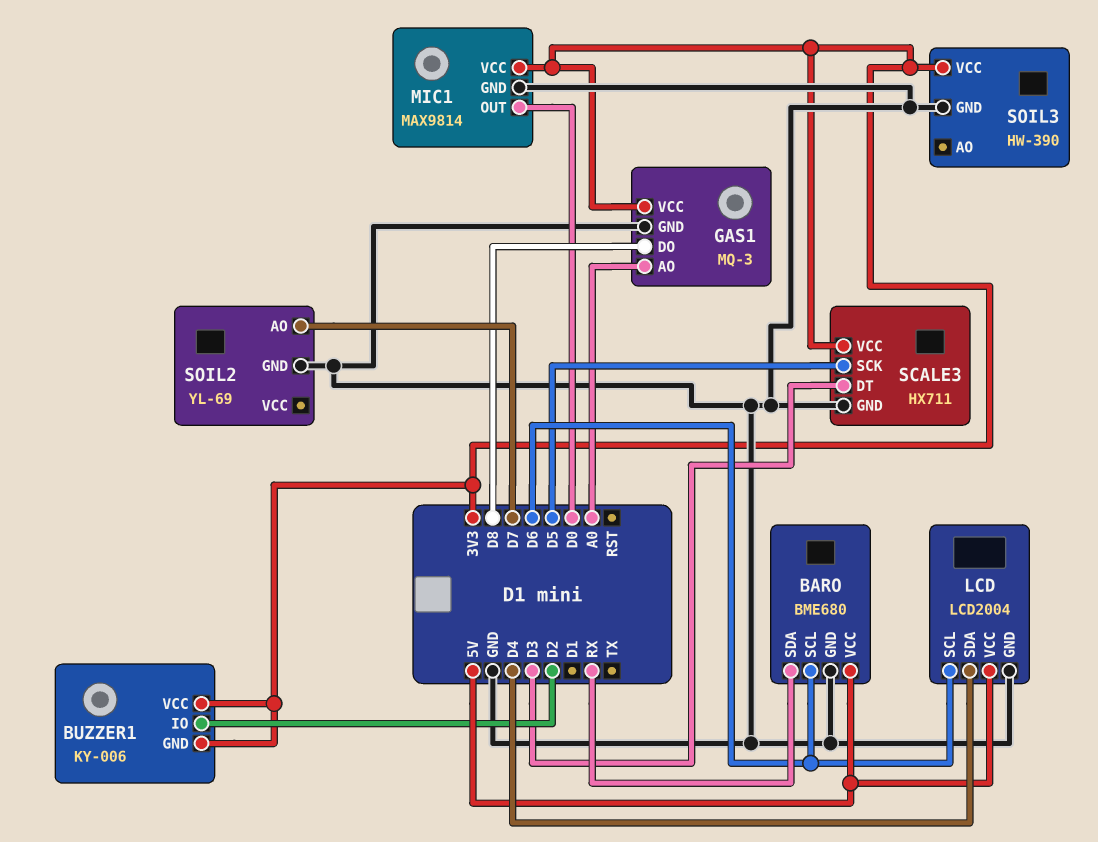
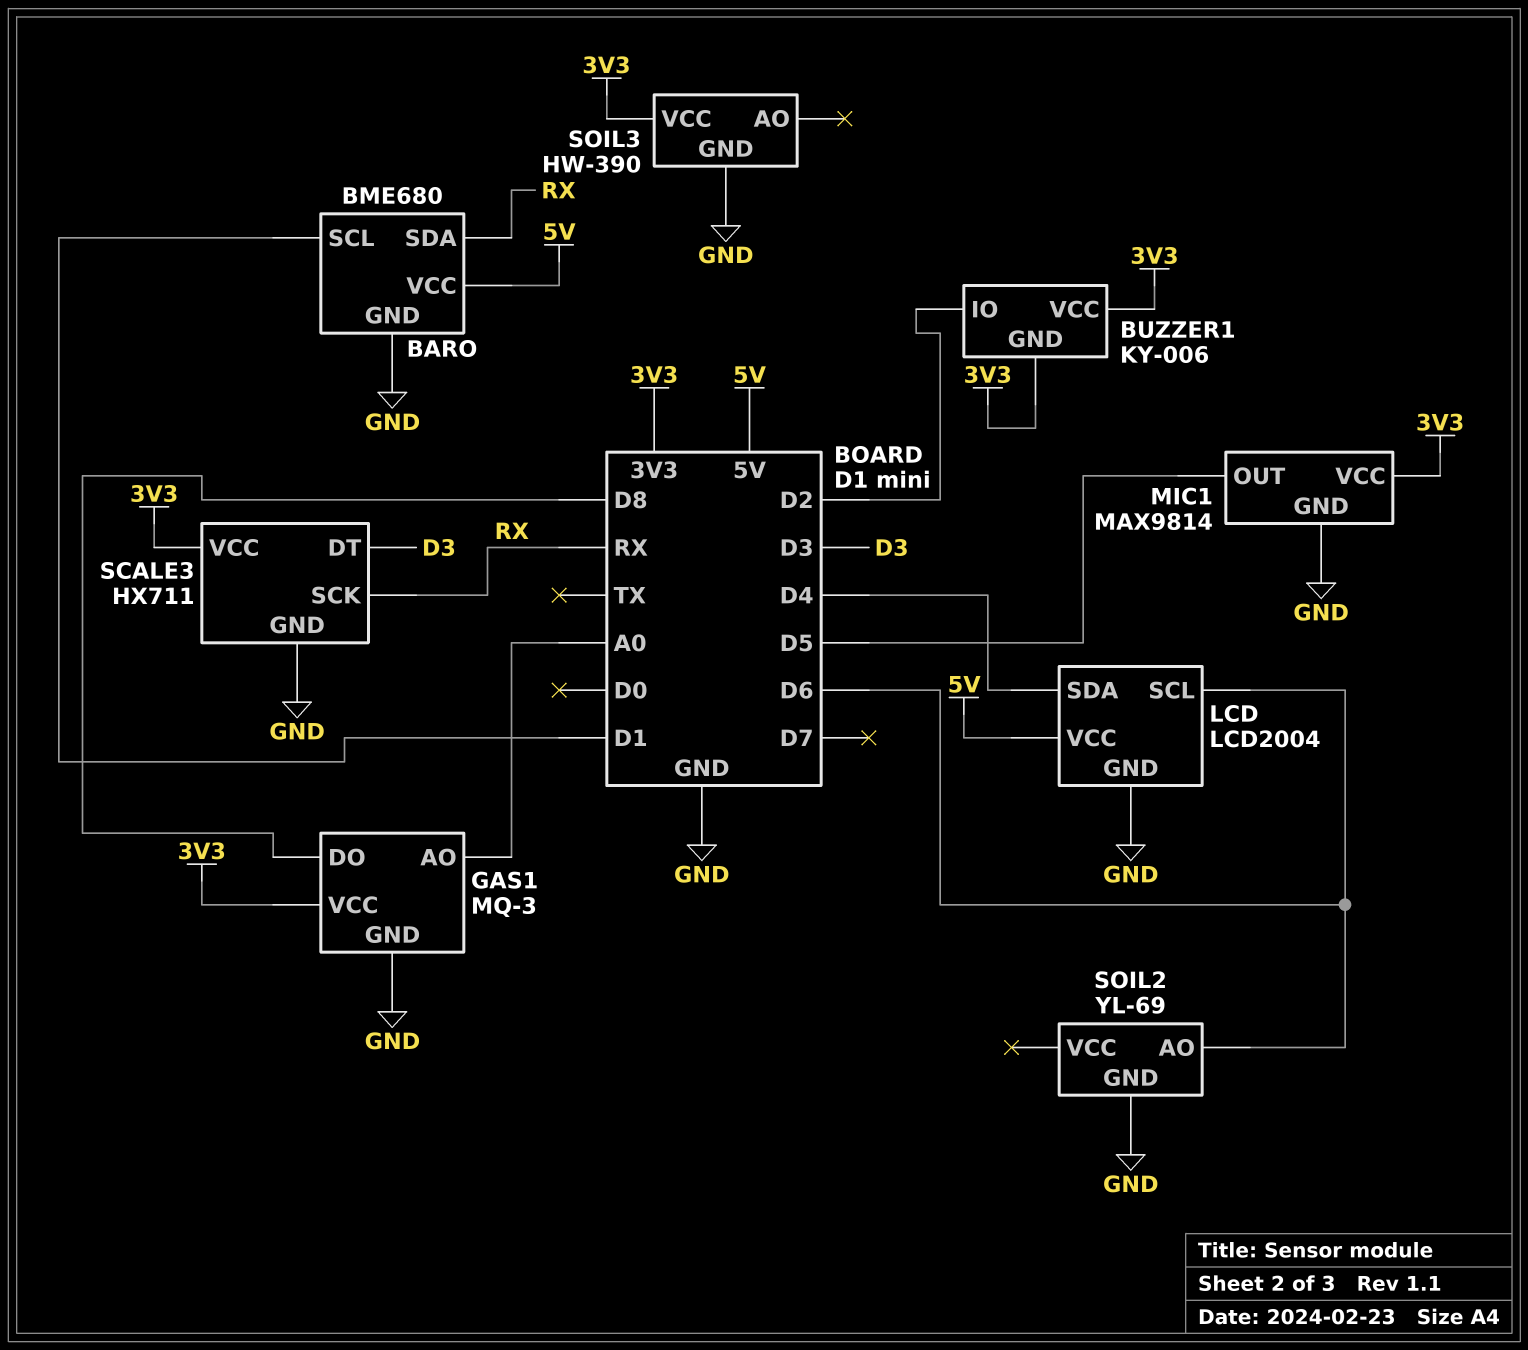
BARO pin SCL: D6 -> D1
MIC1 pin OUT: D0 -> D5
SCALE3 pin SCK: D5 -> RX
SOIL2 pin AO: D7 -> D6

